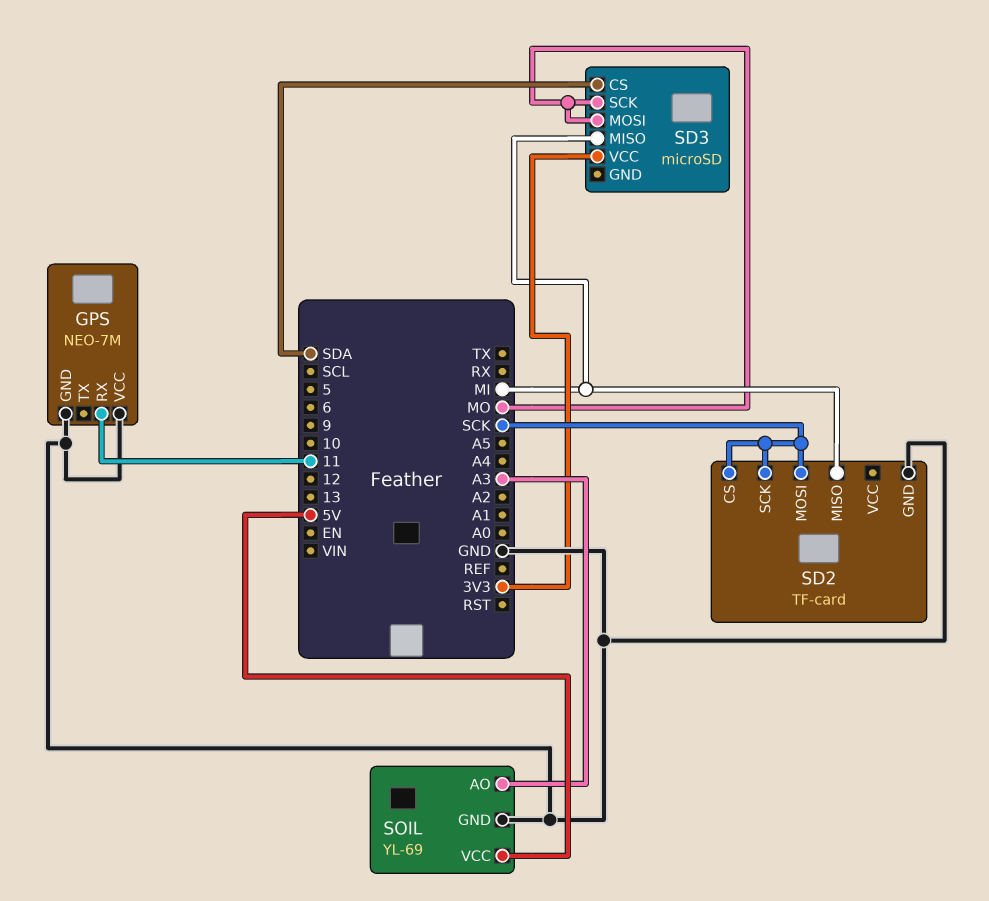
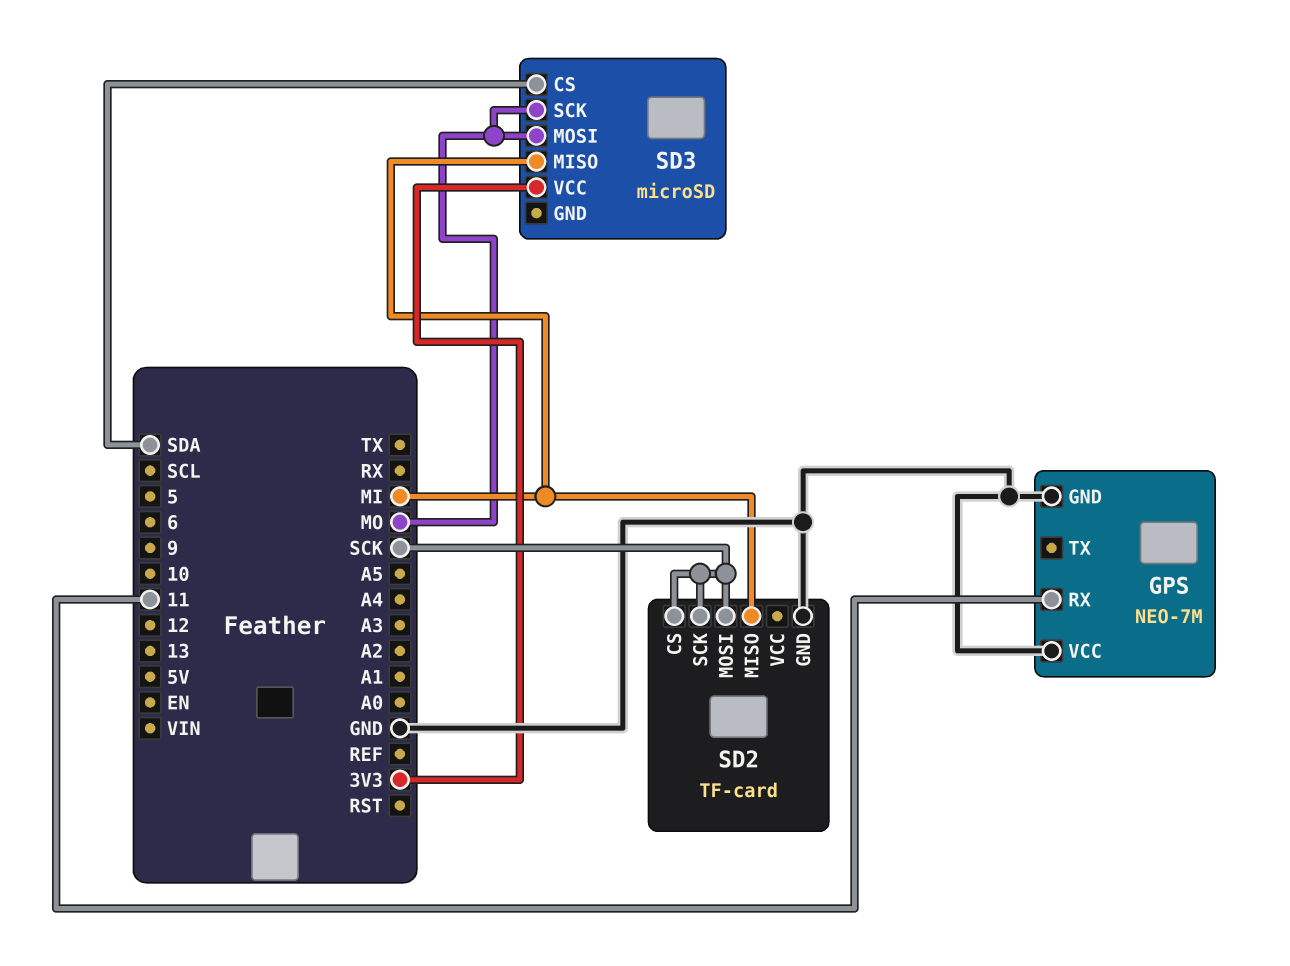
SOIL: YL-69 -> none
SOIL pin AO: A3 -> none
SOIL pin GND: GND -> none
SOIL pin VCC: 5V -> none

